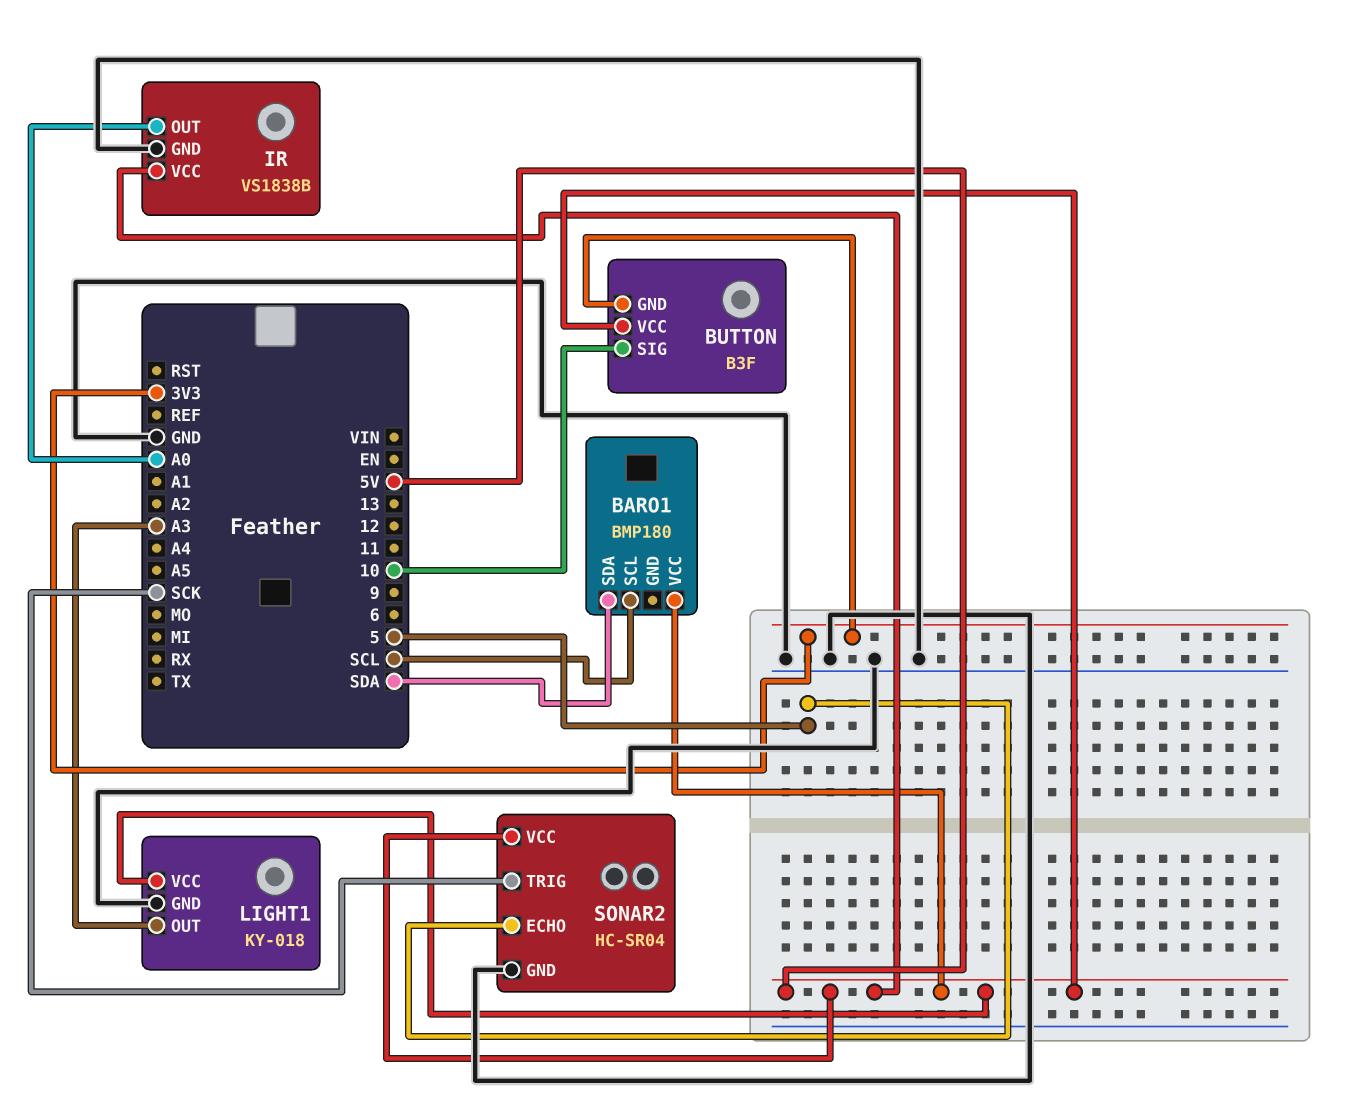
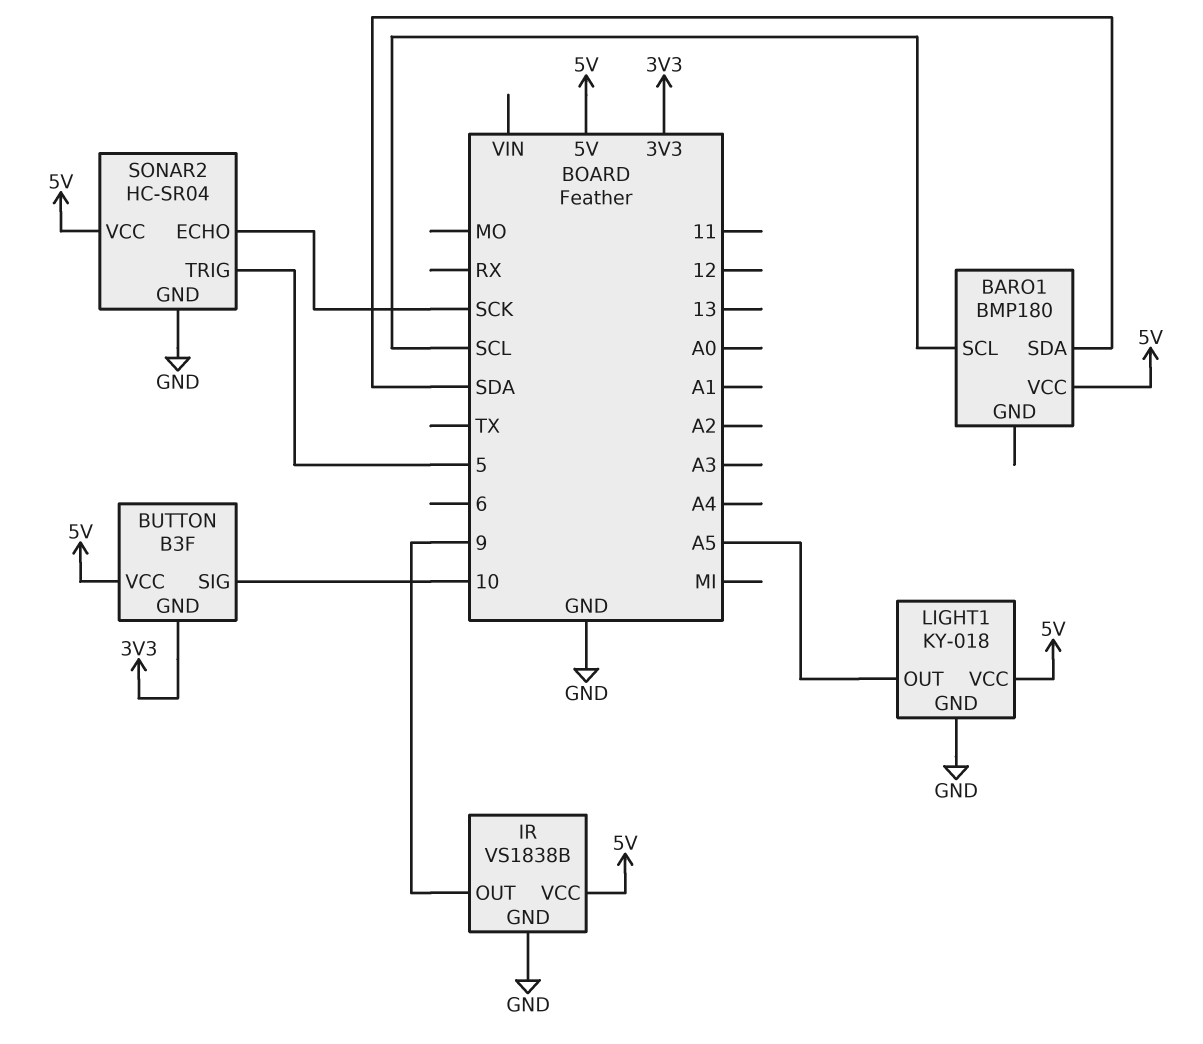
IR pin OUT: A0 -> 9
LIGHT1 pin OUT: A3 -> A5
SONAR2 pin ECHO: 5 -> SCK
SONAR2 pin TRIG: SCK -> 5

